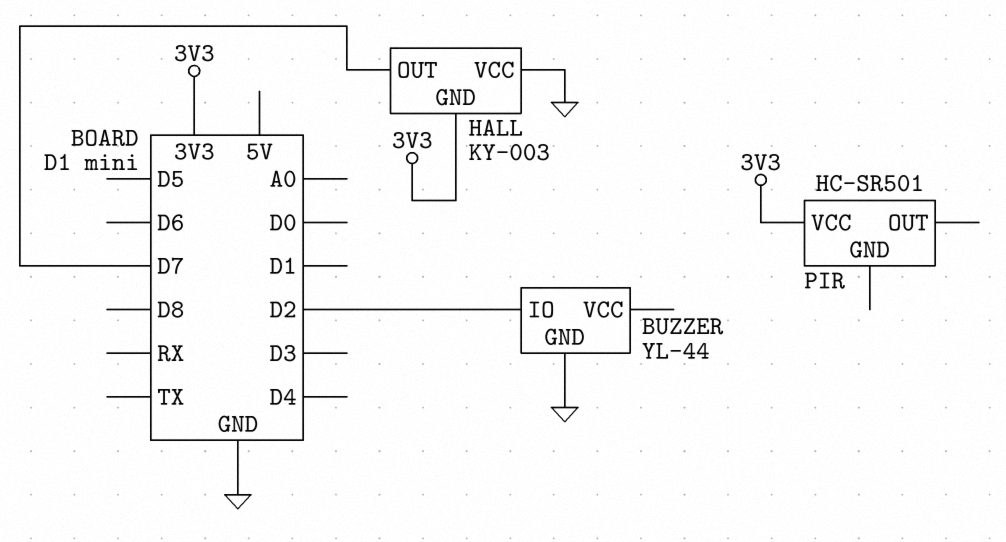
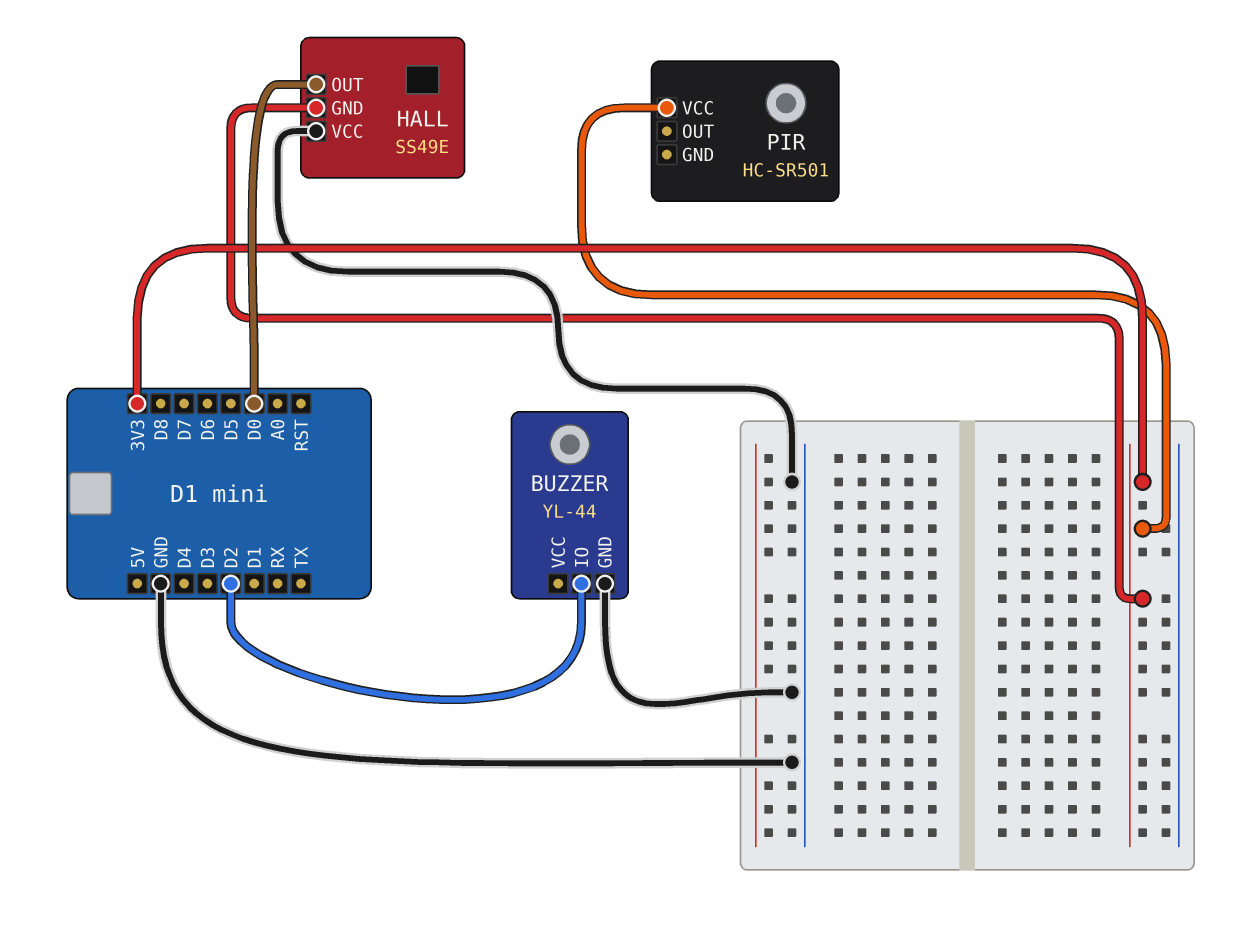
HALL: KY-003 -> SS49E
HALL pin OUT: D7 -> D0

